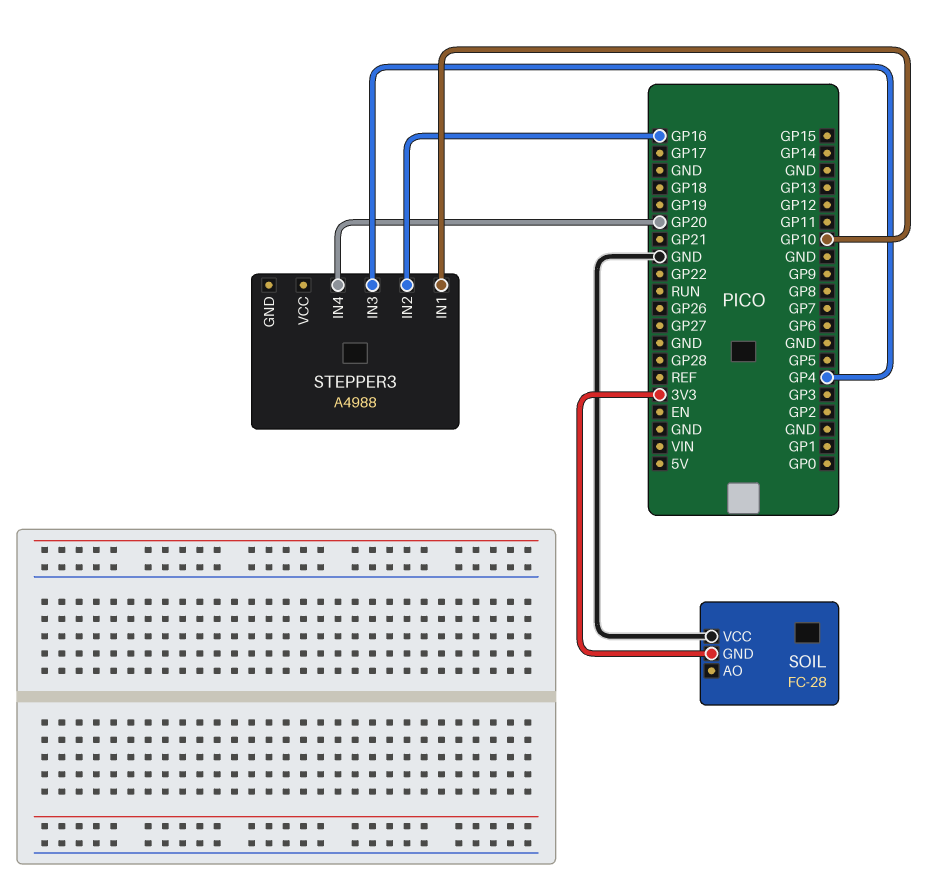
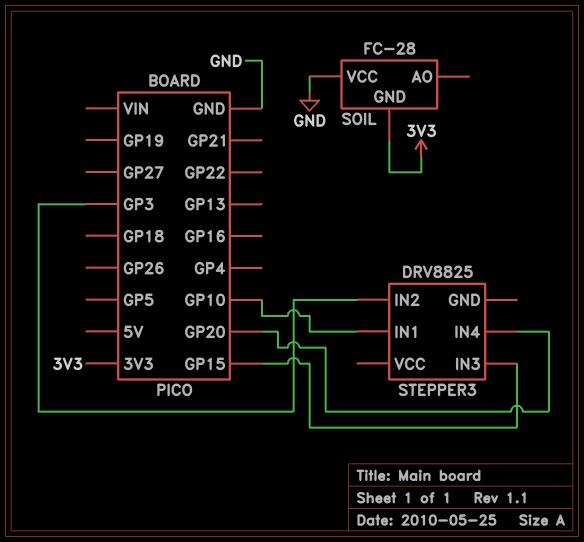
STEPPER3: A4988 -> DRV8825
STEPPER3 pin IN2: GP16 -> GP3
STEPPER3 pin IN3: GP4 -> GP15

